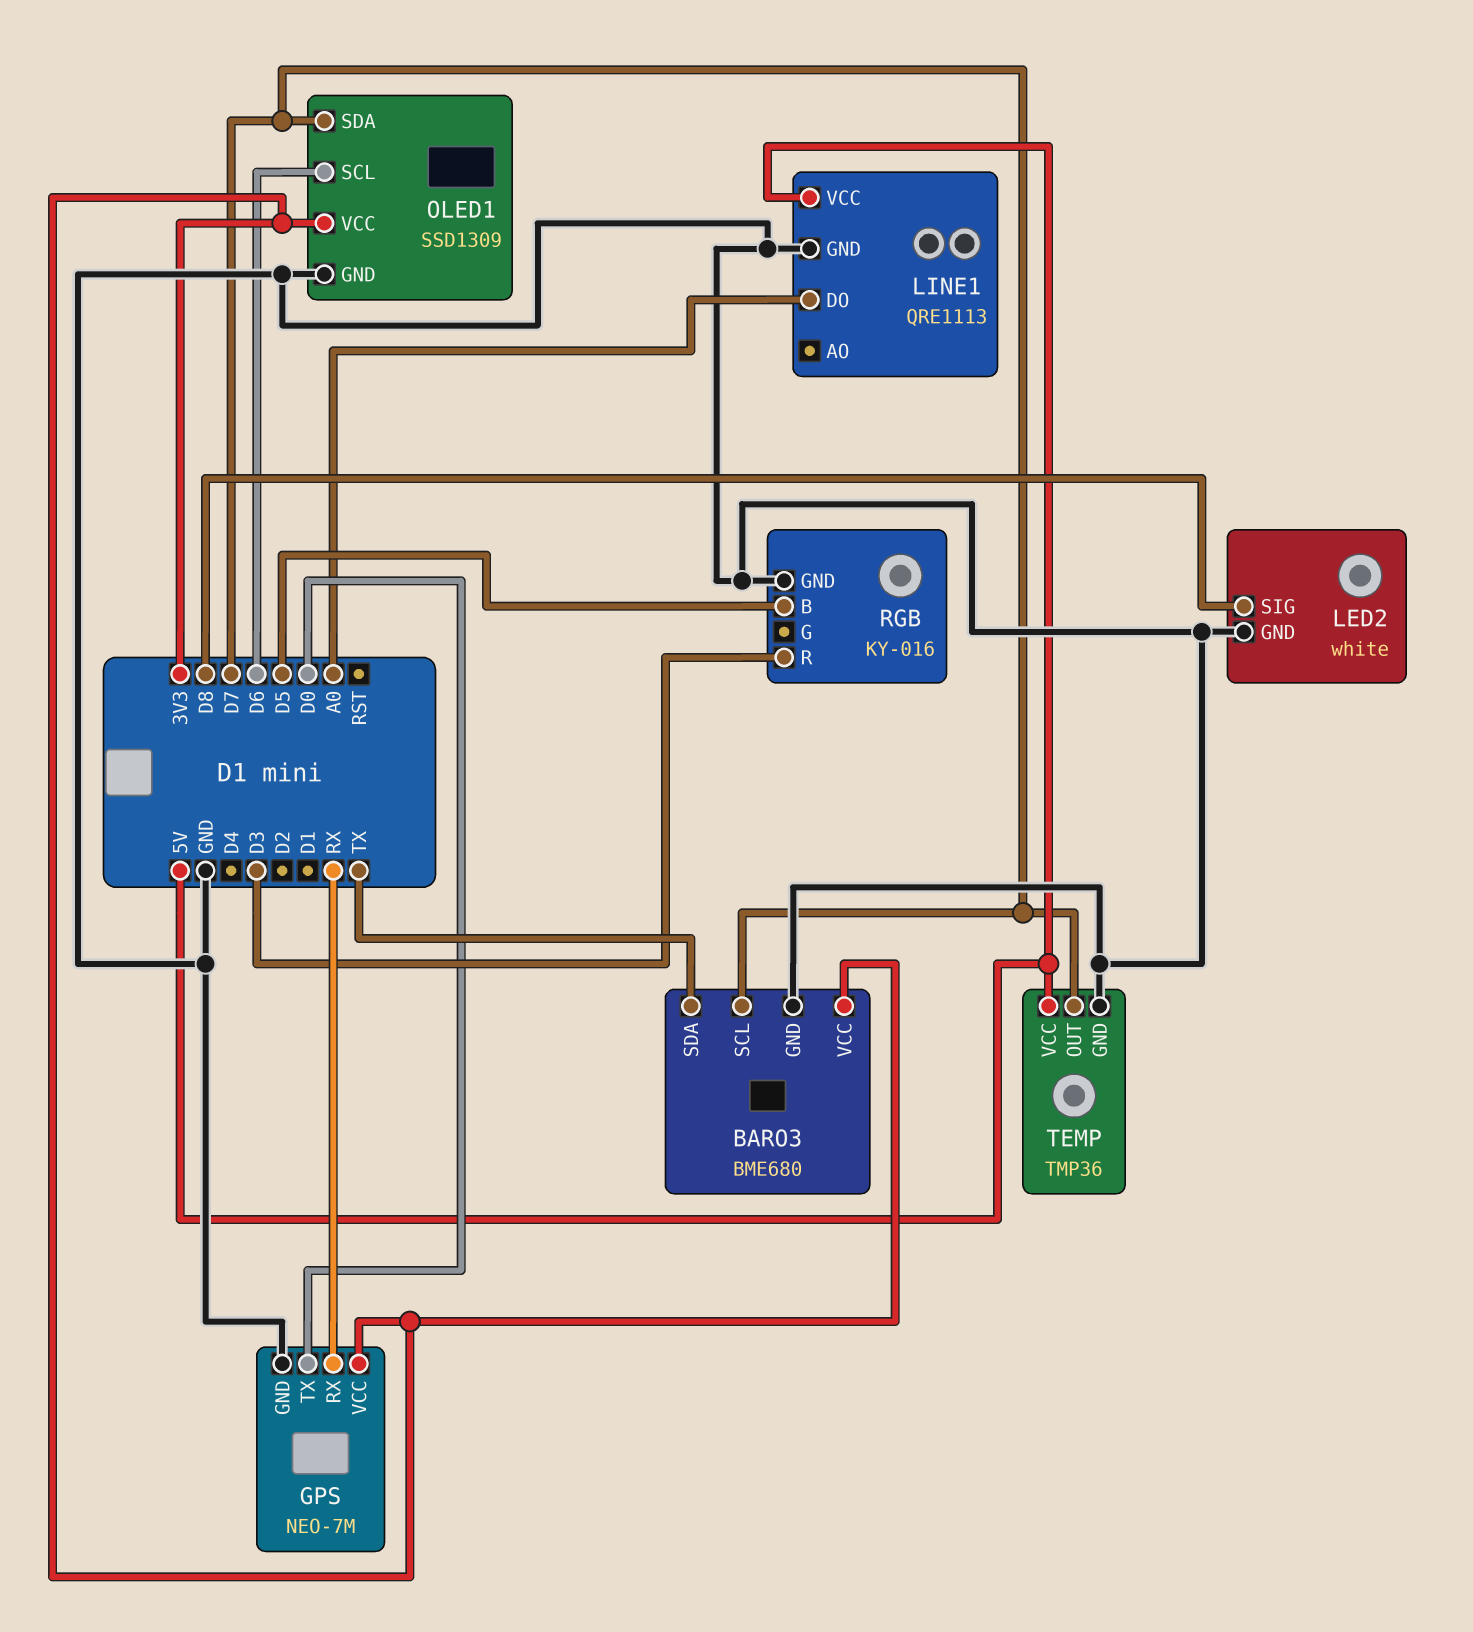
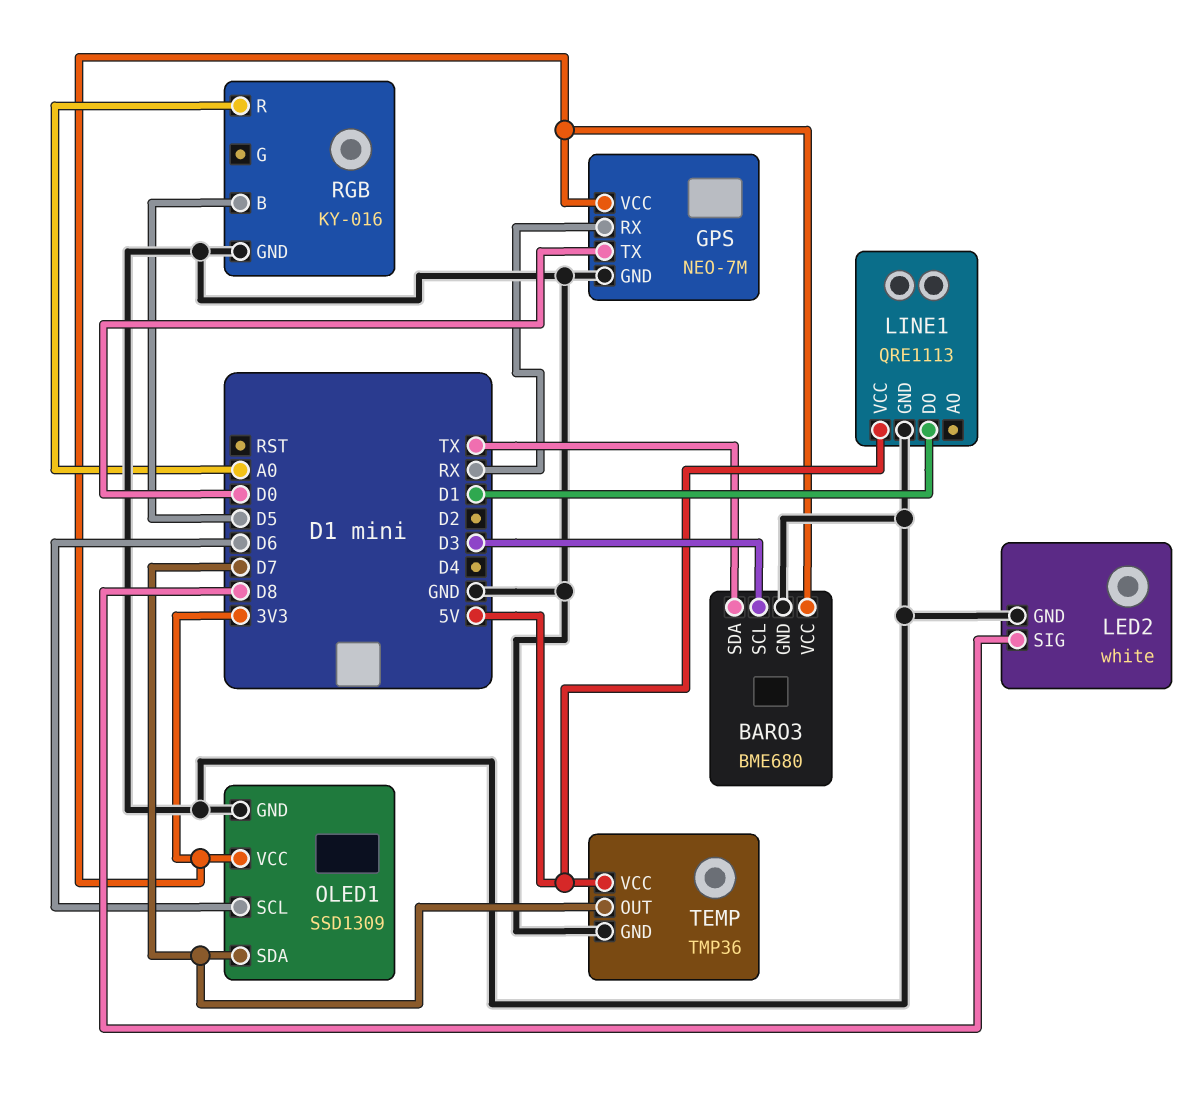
BARO3 pin SCL: D7 -> D3
LINE1 pin DO: A0 -> D1
RGB pin R: D3 -> A0

